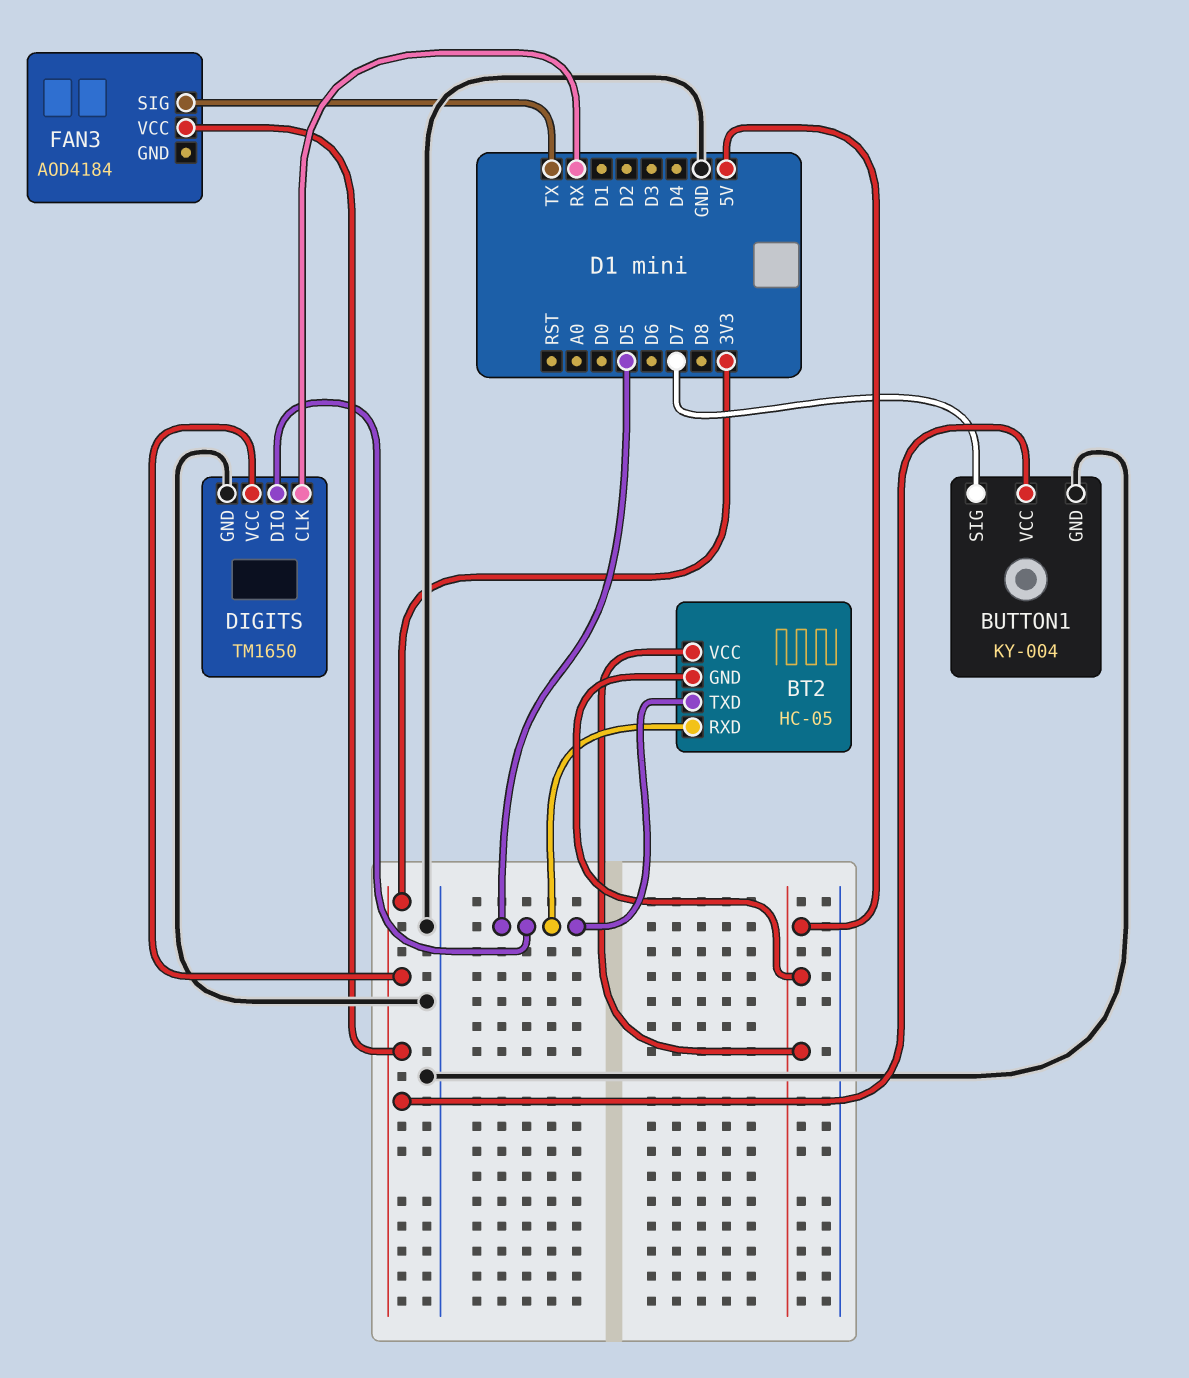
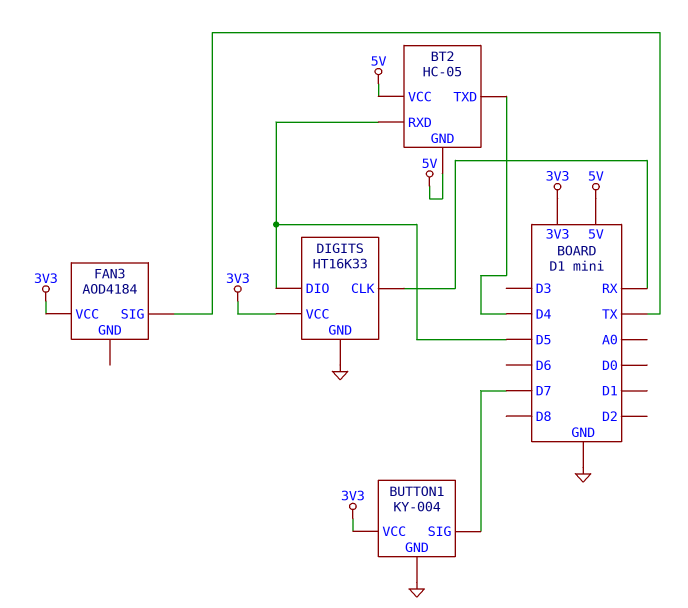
BT2 pin TXD: D5 -> D4
DIGITS: TM1650 -> HT16K33

